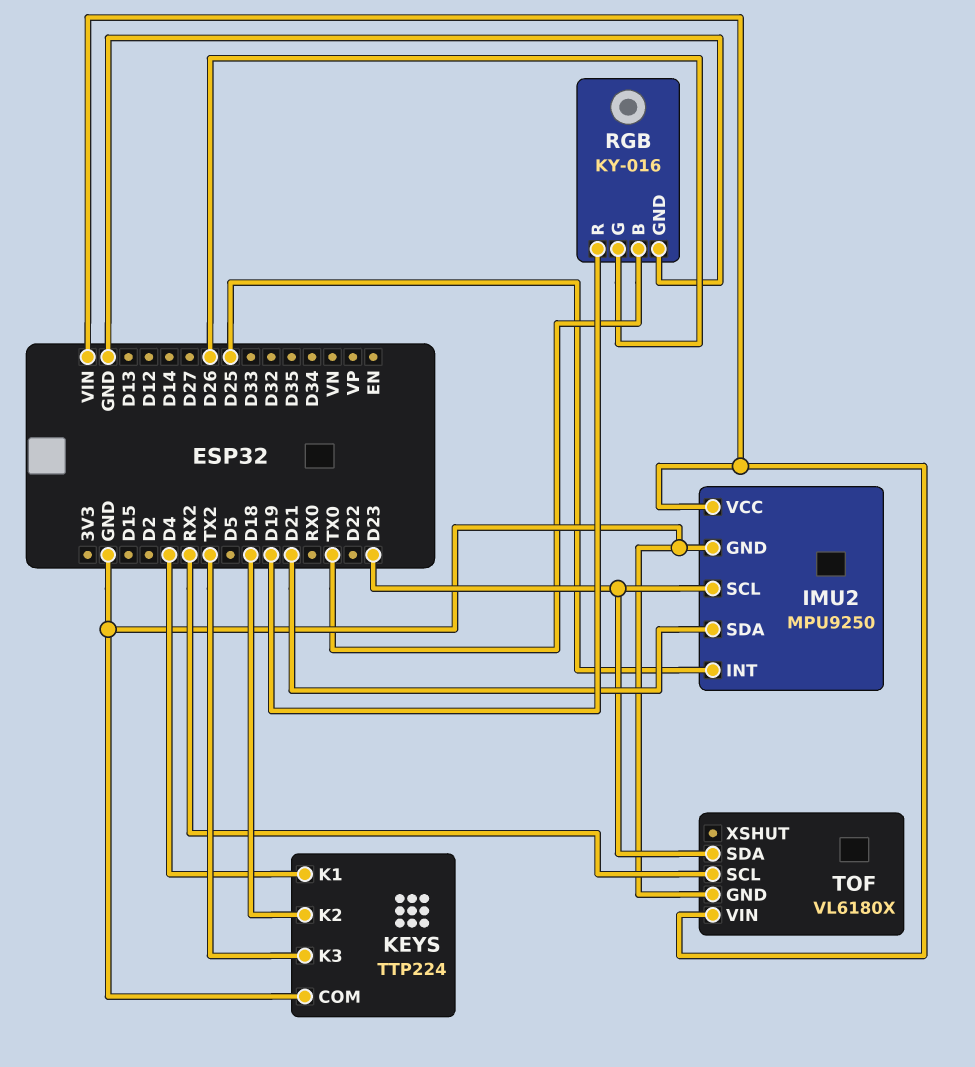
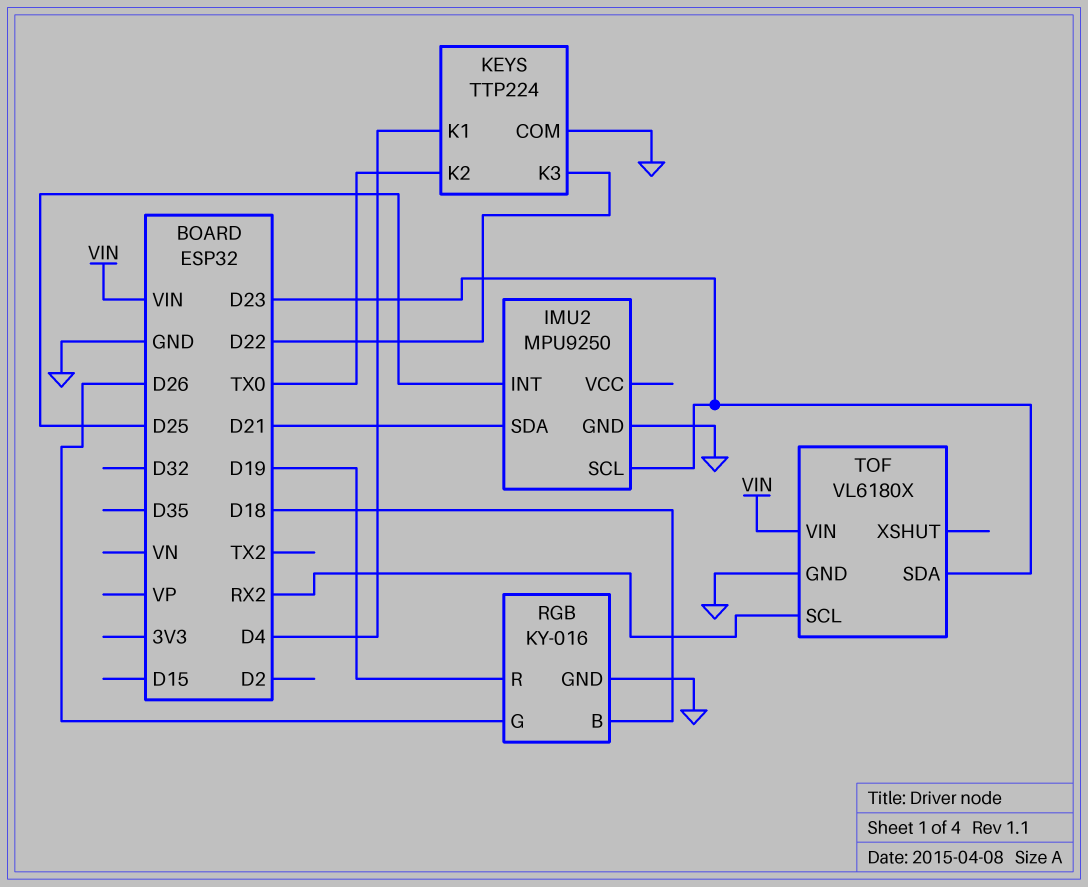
IMU2 pin VCC: VIN -> none
KEYS pin K2: D18 -> TX0
KEYS pin K3: TX2 -> D22
RGB pin B: TX0 -> D18

